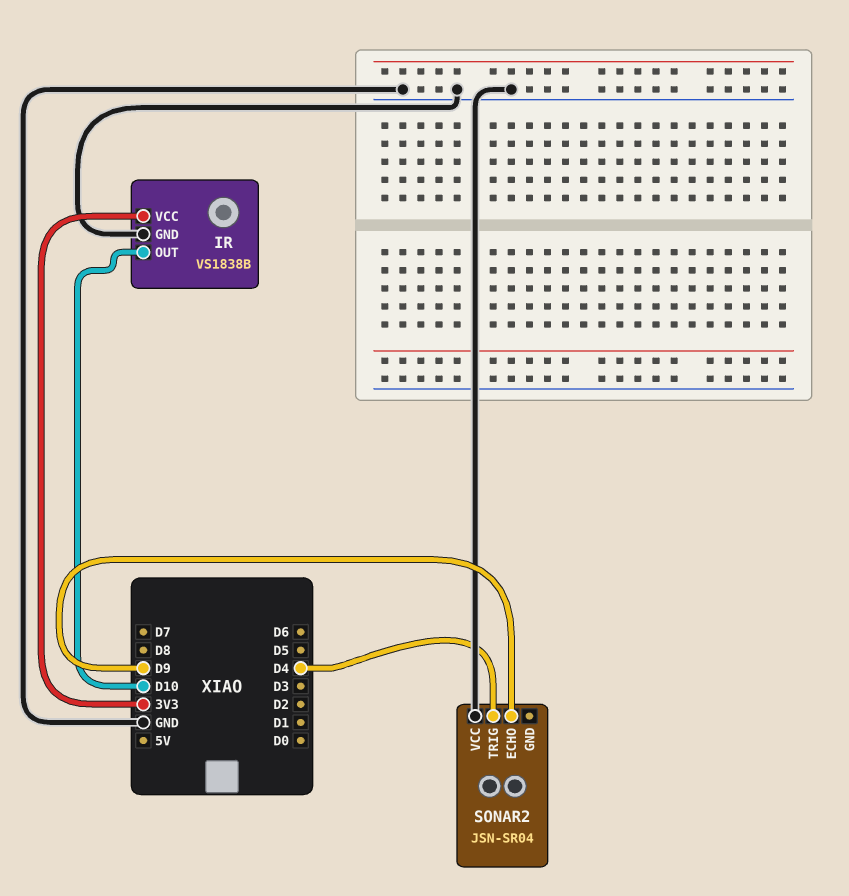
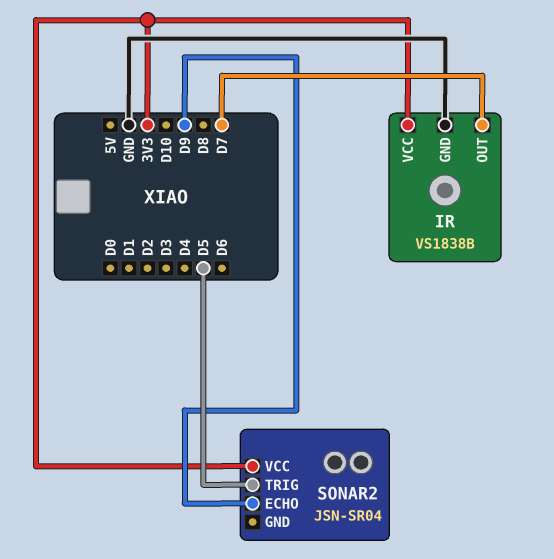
IR pin OUT: D10 -> D7
SONAR2 pin TRIG: D4 -> D5
SONAR2 pin VCC: GND -> 3V3

